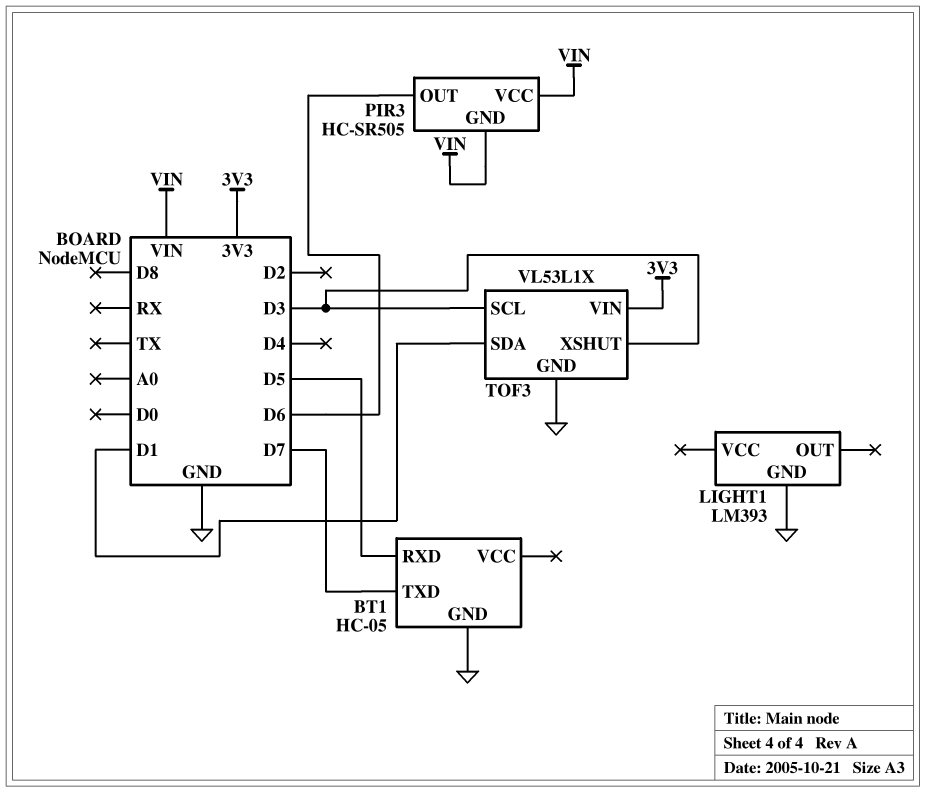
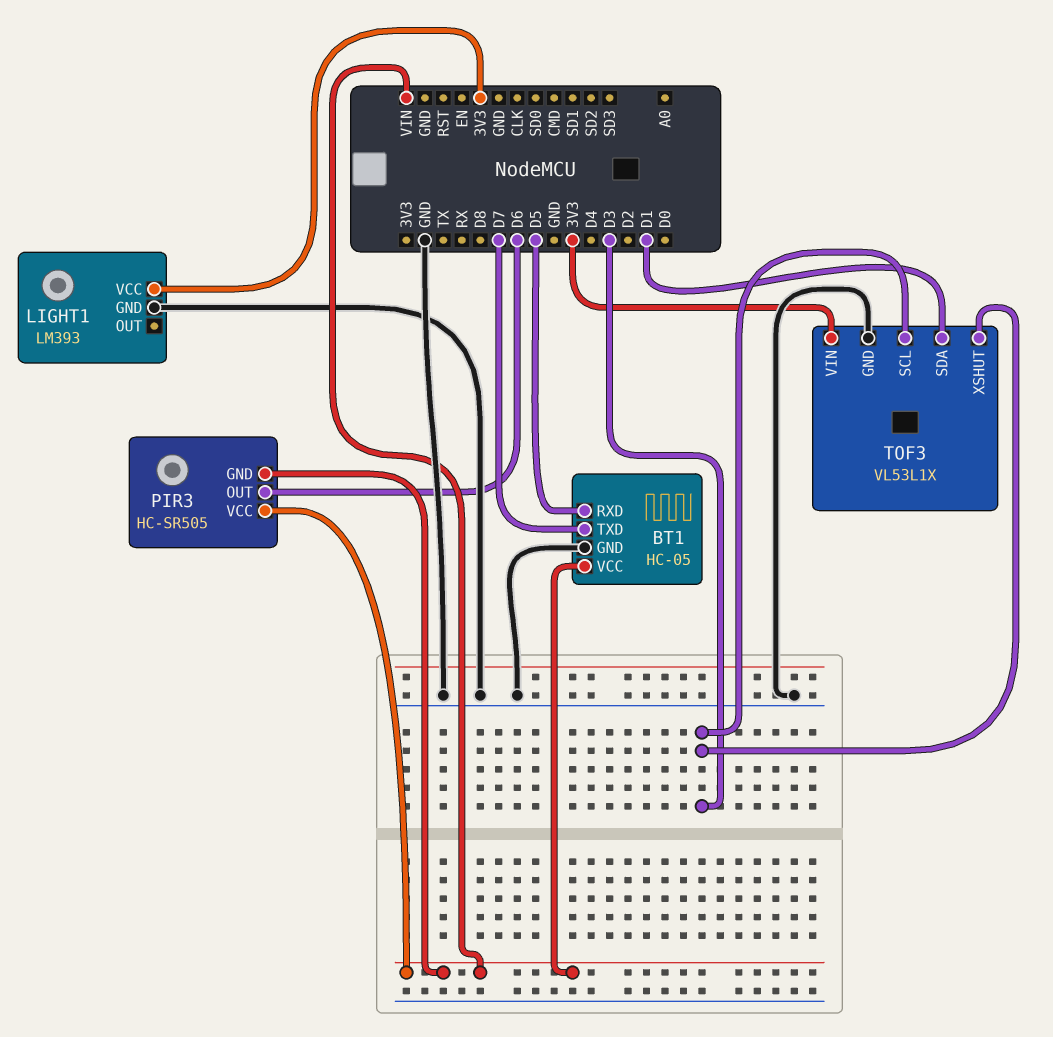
BT1 pin VCC: none -> VIN
LIGHT1 pin VCC: none -> 3V3

